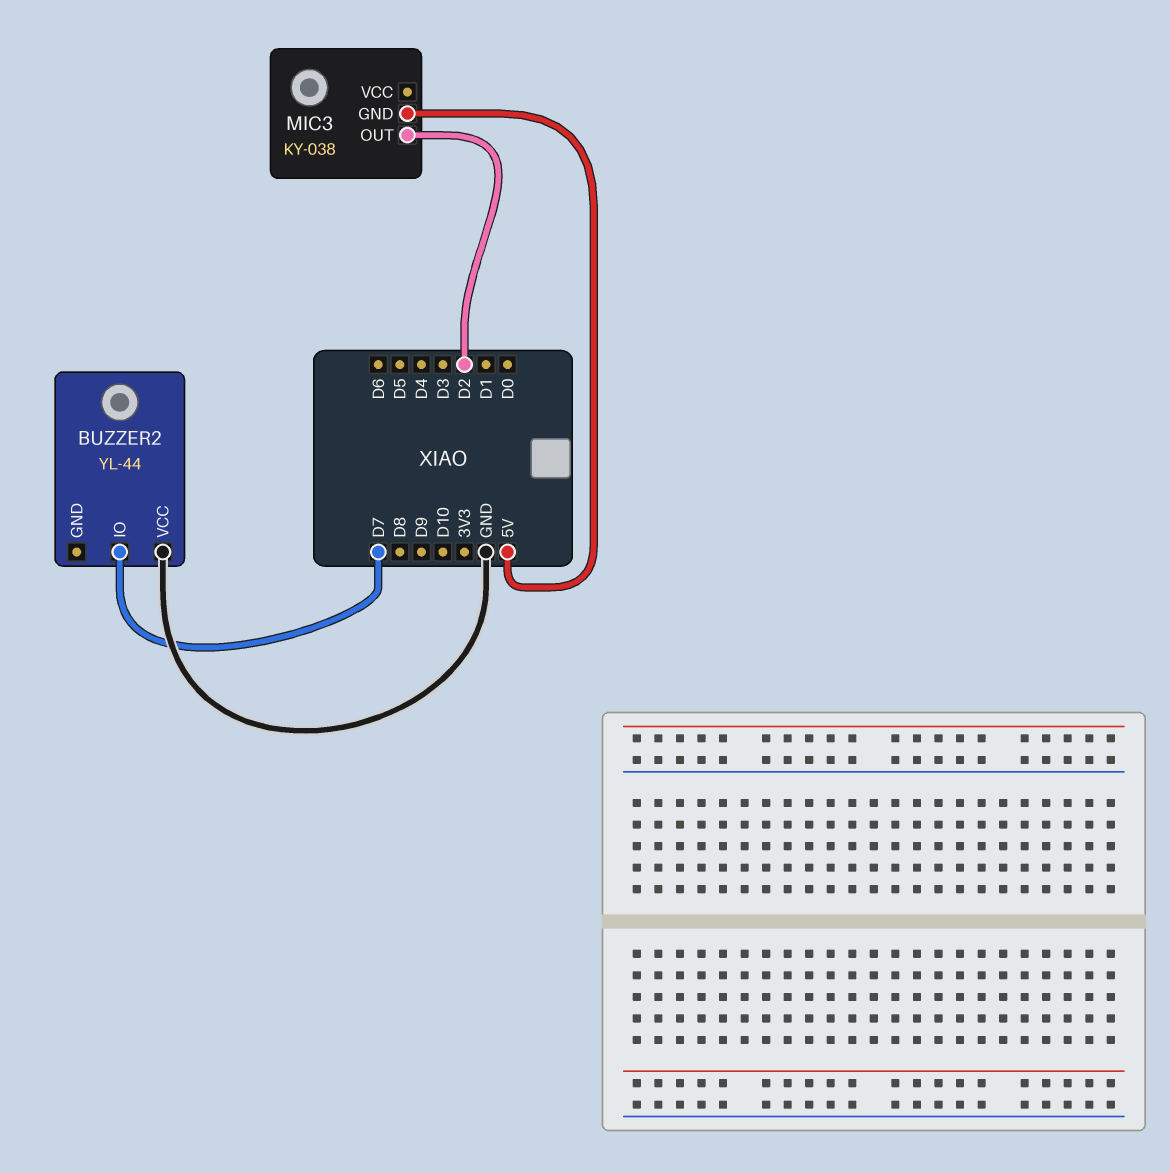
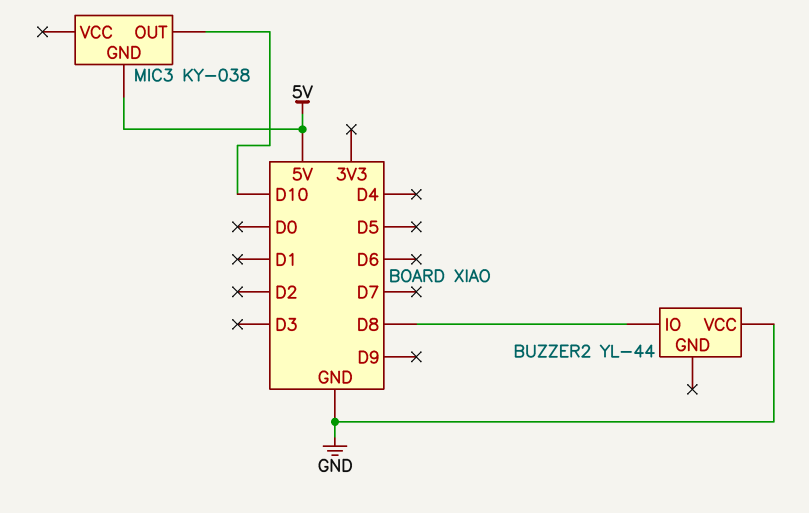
BUZZER2 pin IO: D7 -> D8
MIC3 pin OUT: D2 -> D10

